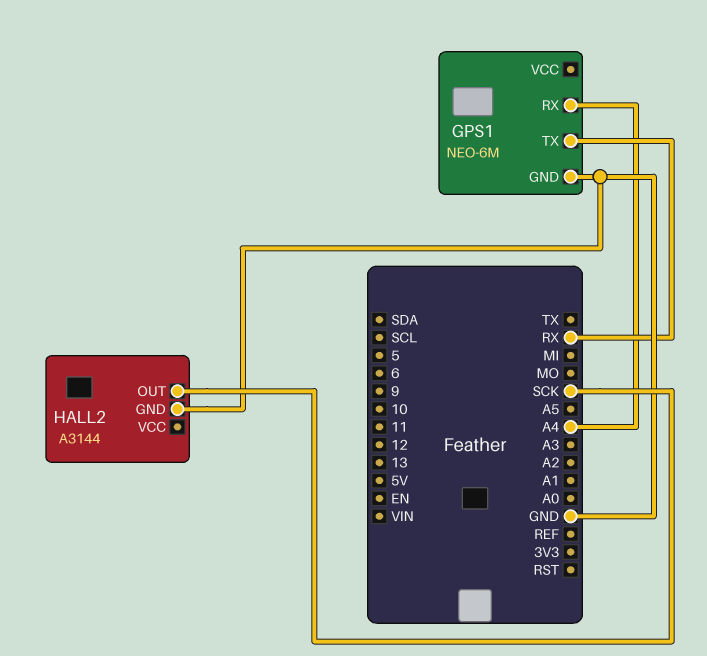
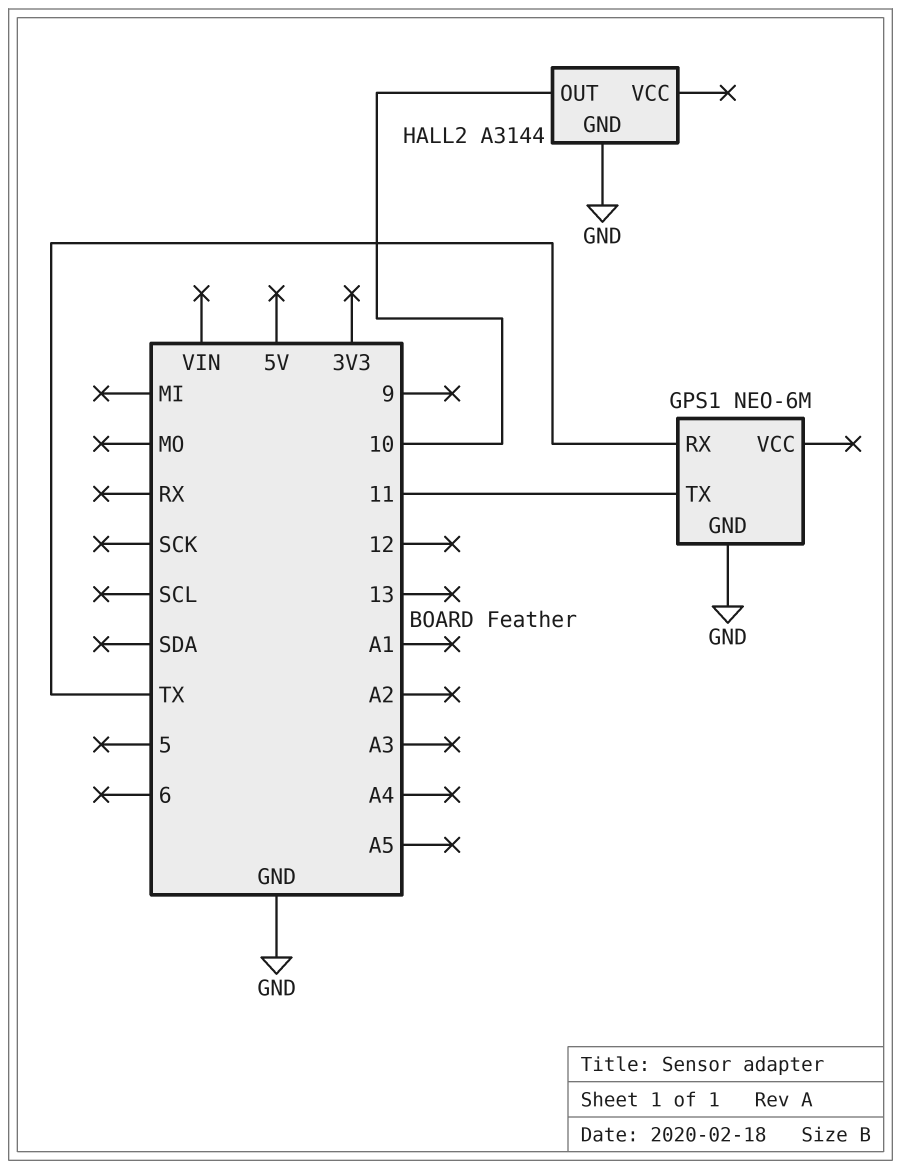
GPS1 pin RX: A4 -> TX
GPS1 pin TX: RX -> 11
HALL2 pin OUT: SCK -> 10

